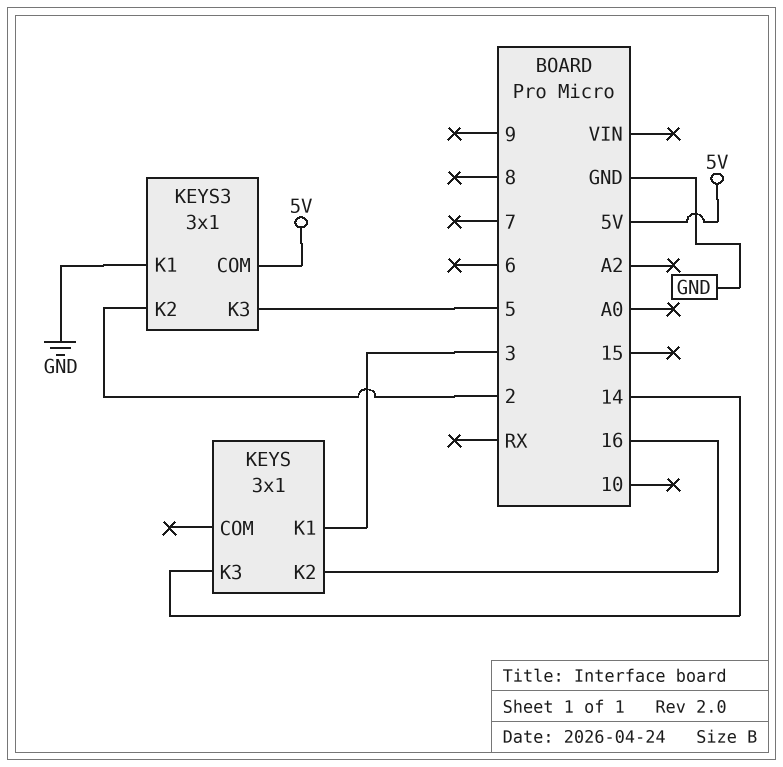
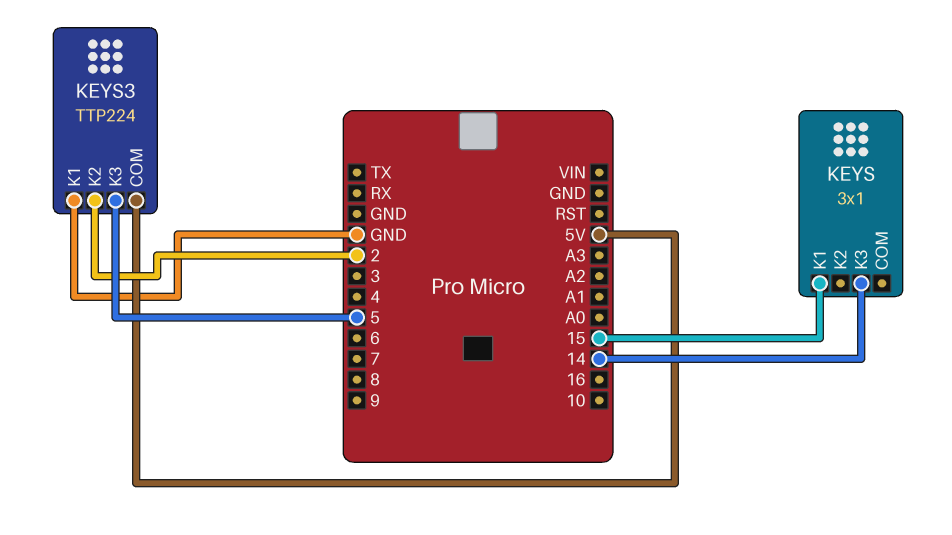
KEYS pin K1: 3 -> 15
KEYS pin K2: 16 -> none
KEYS3: 3x1 -> TTP224

